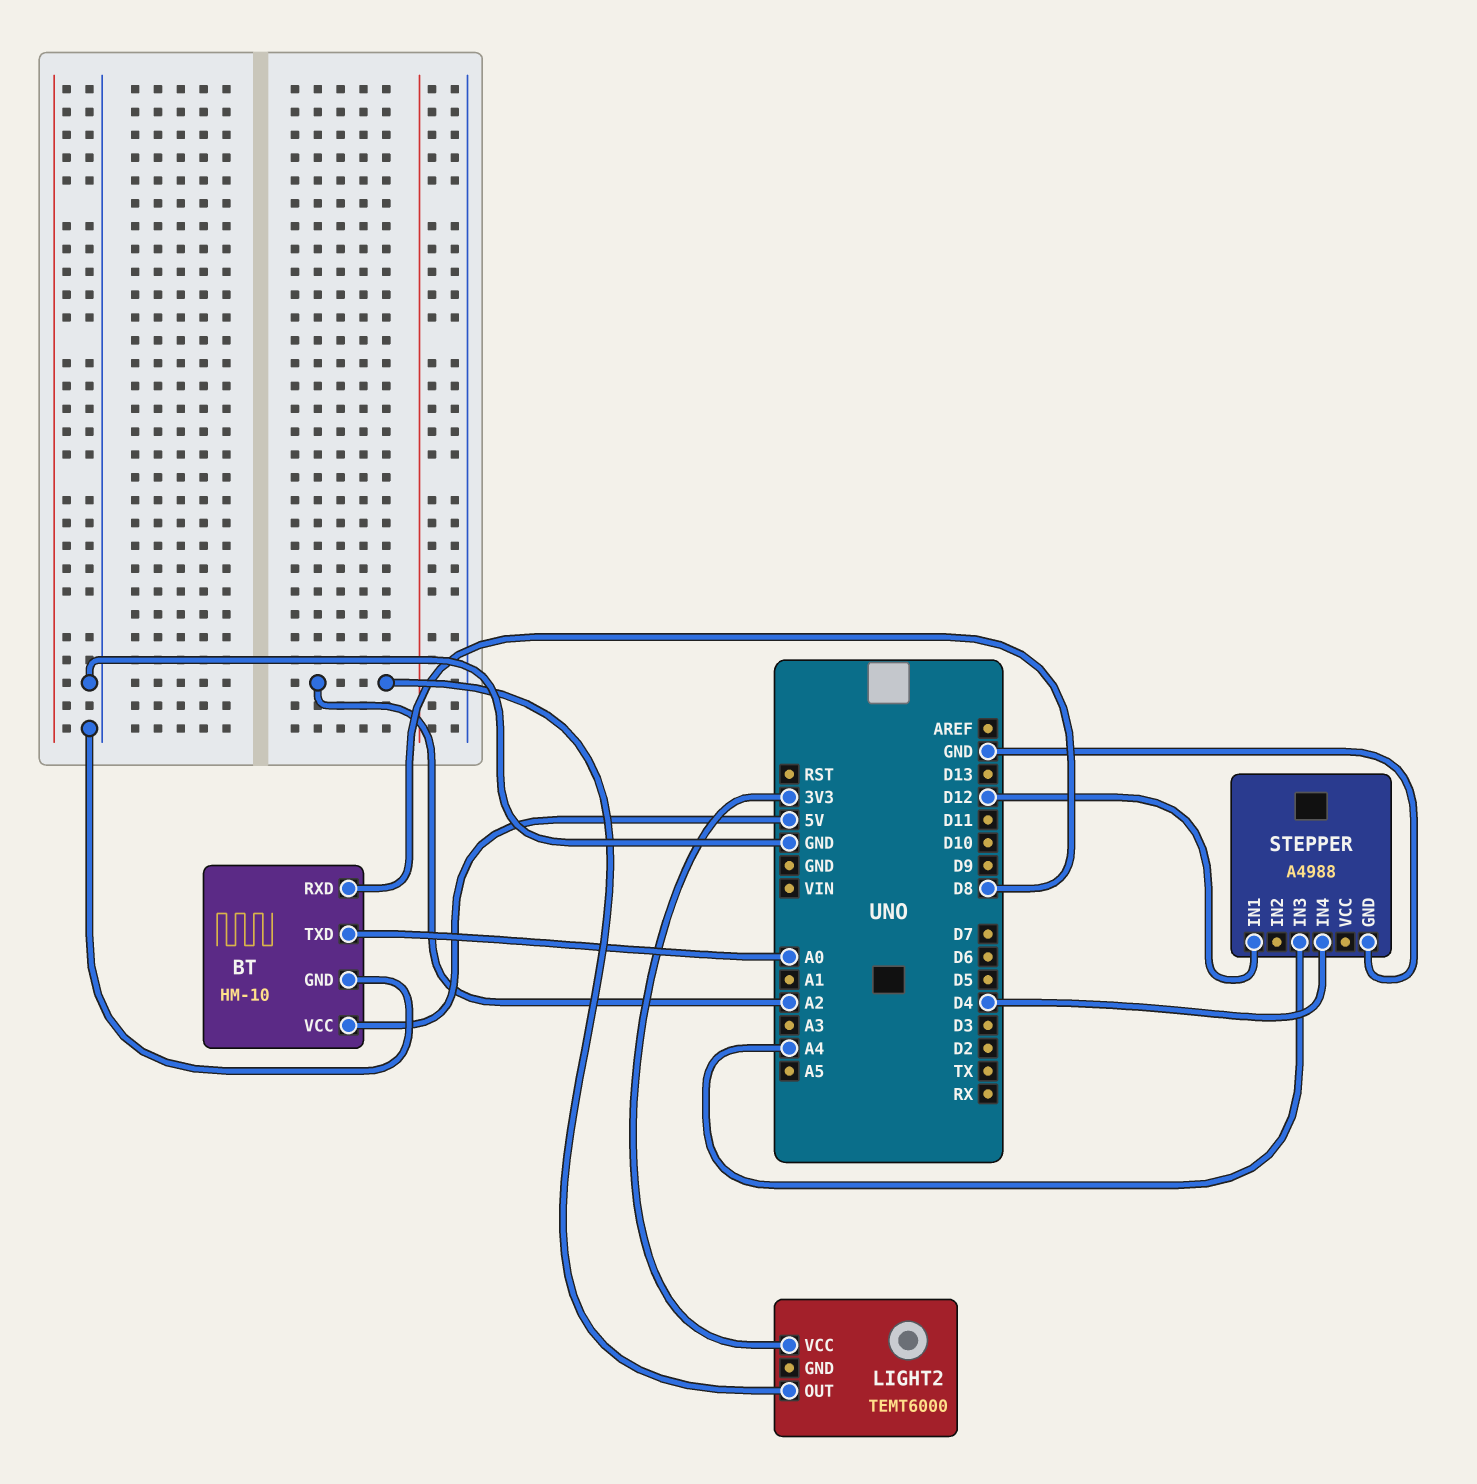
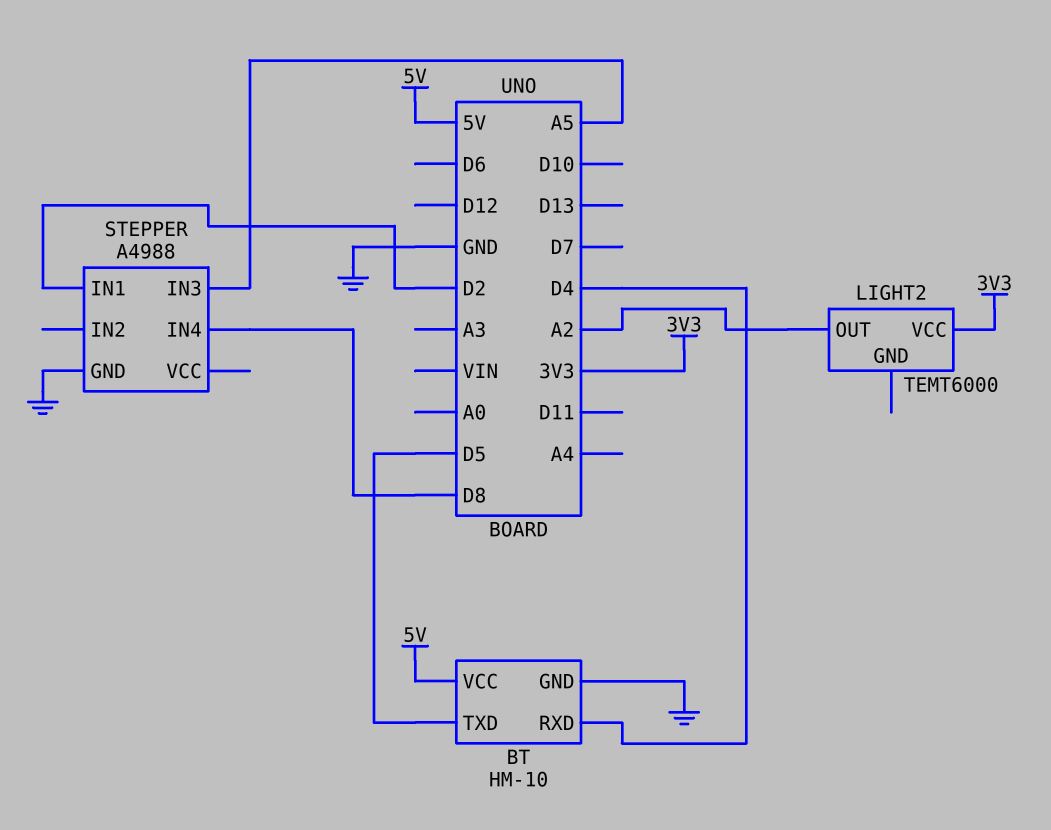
BT pin RXD: D8 -> D4
BT pin TXD: A0 -> D5
STEPPER pin IN1: D12 -> D2
STEPPER pin IN3: A4 -> A5
STEPPER pin IN4: D4 -> D8

